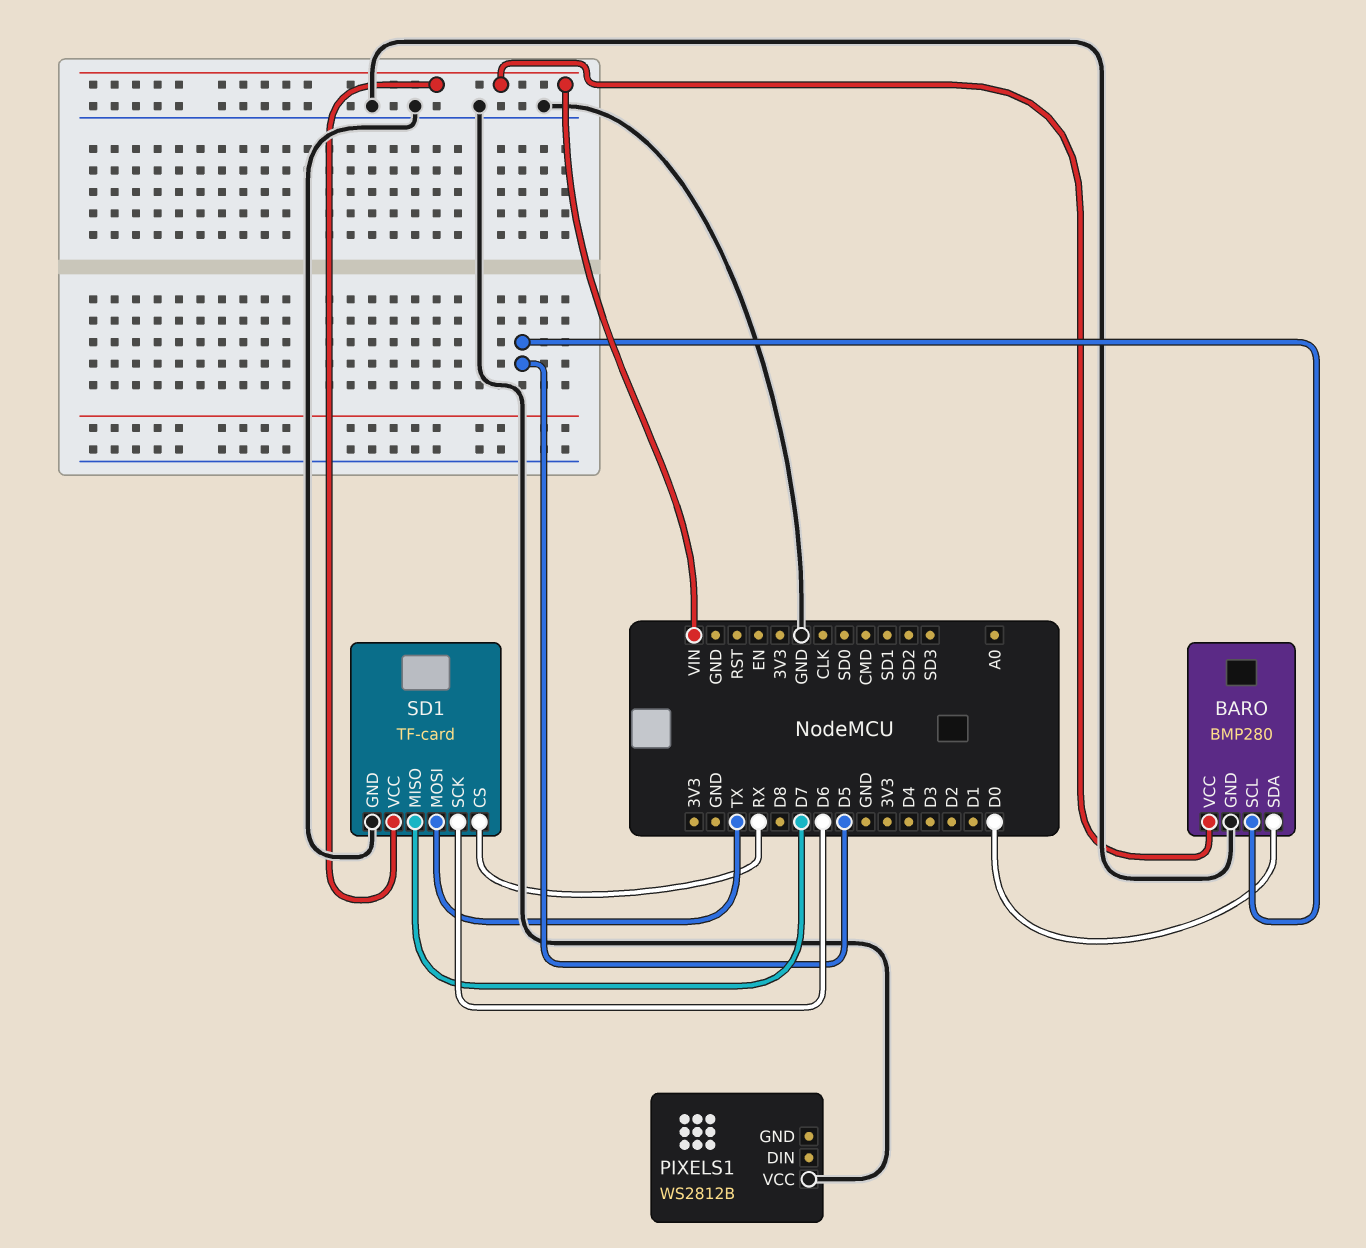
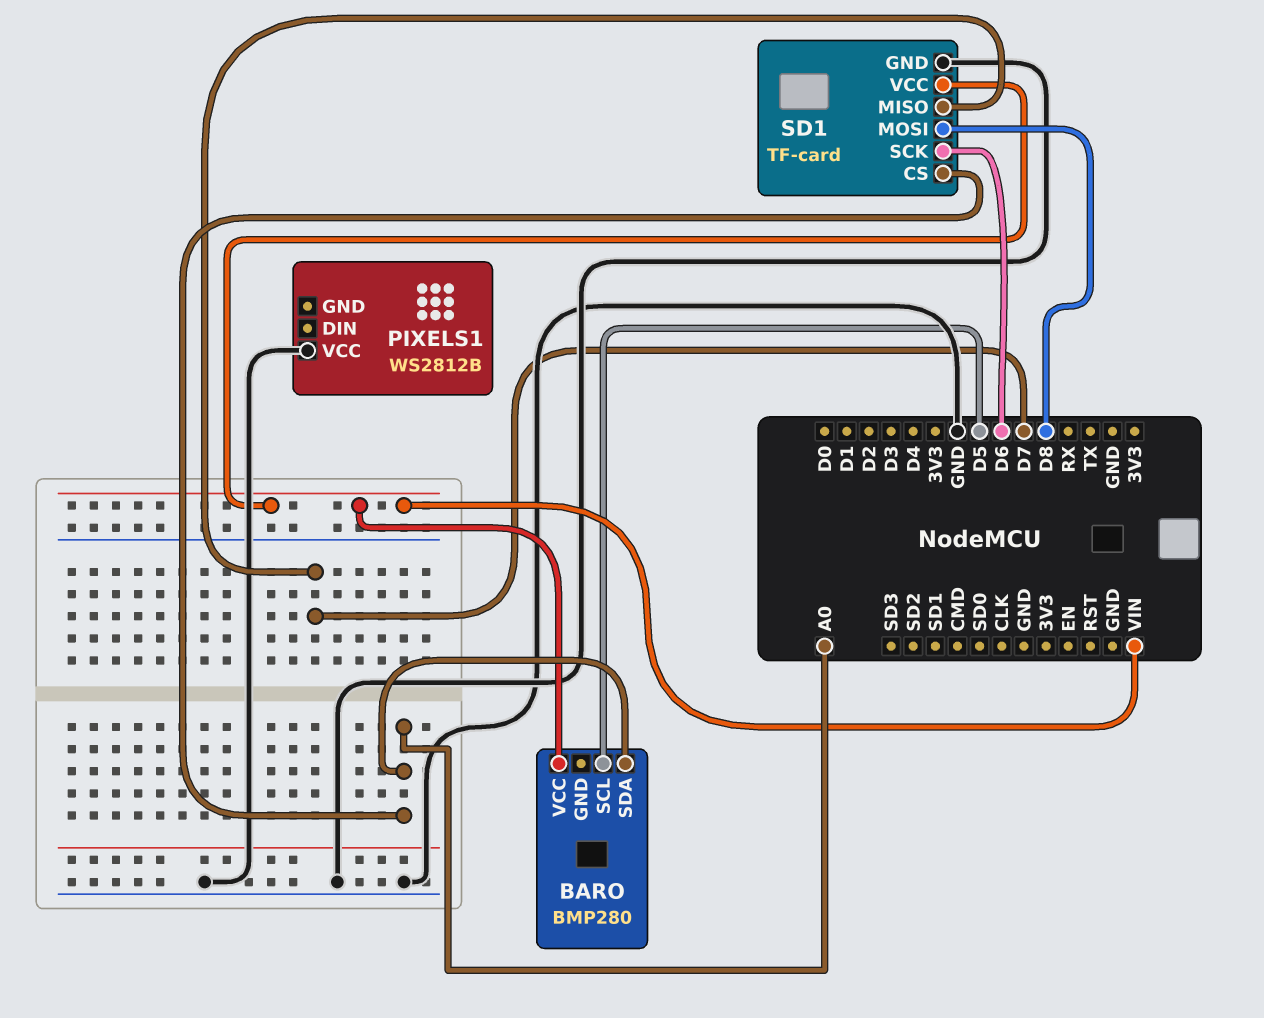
BARO pin GND: GND -> none
BARO pin SDA: D0 -> A0
SD1 pin CS: RX -> A0
SD1 pin MOSI: TX -> D8

